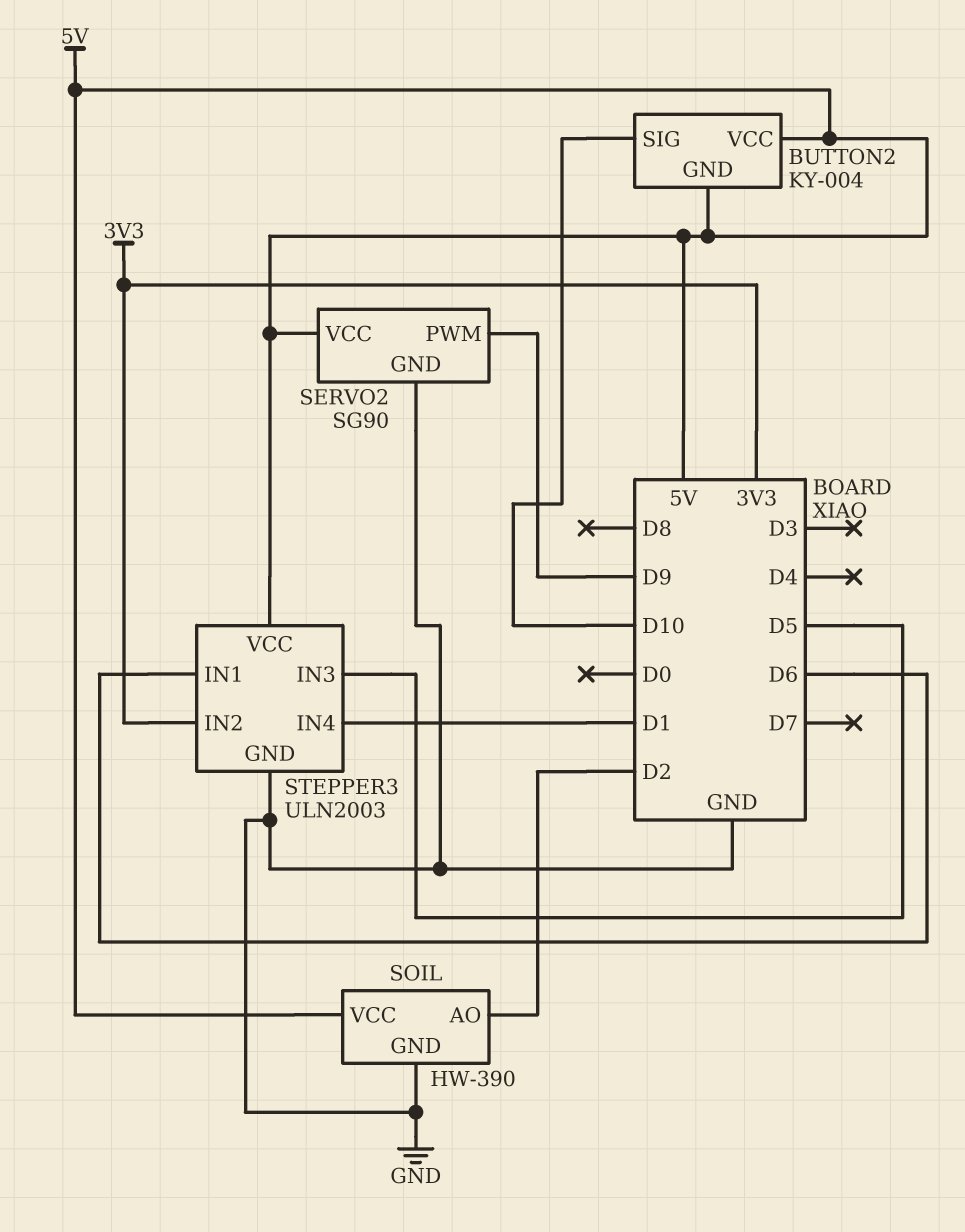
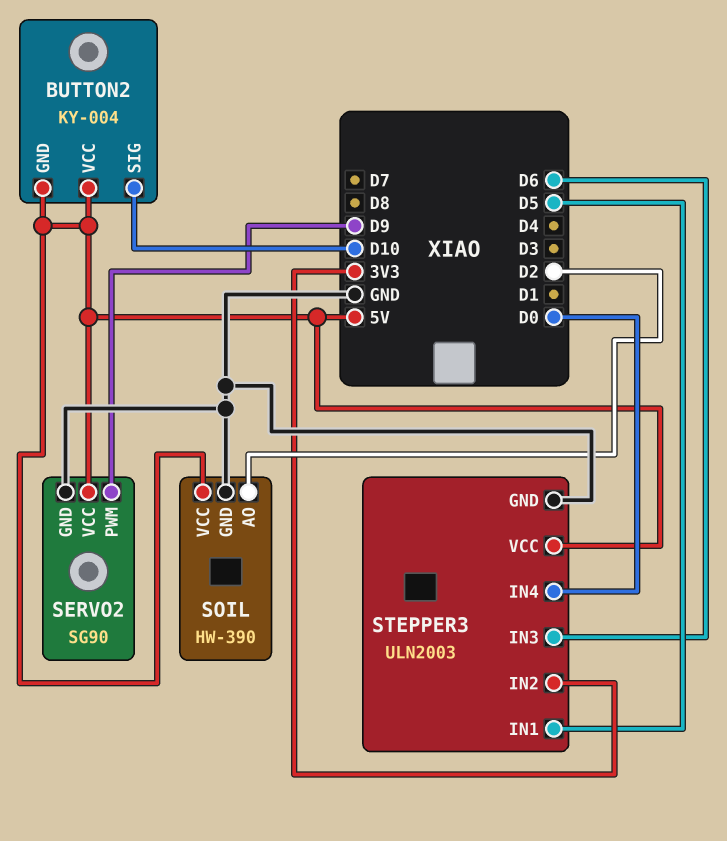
STEPPER3 pin IN1: D6 -> D5
STEPPER3 pin IN3: D5 -> D6
STEPPER3 pin IN4: D1 -> D0

